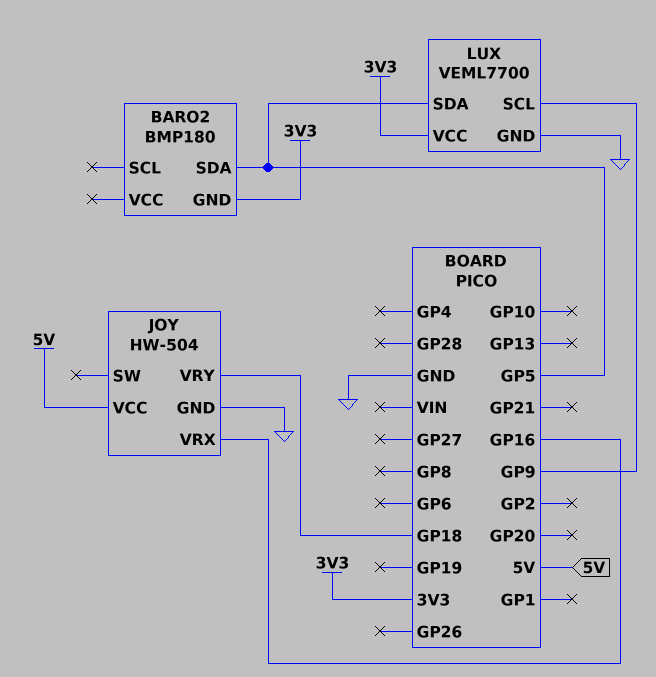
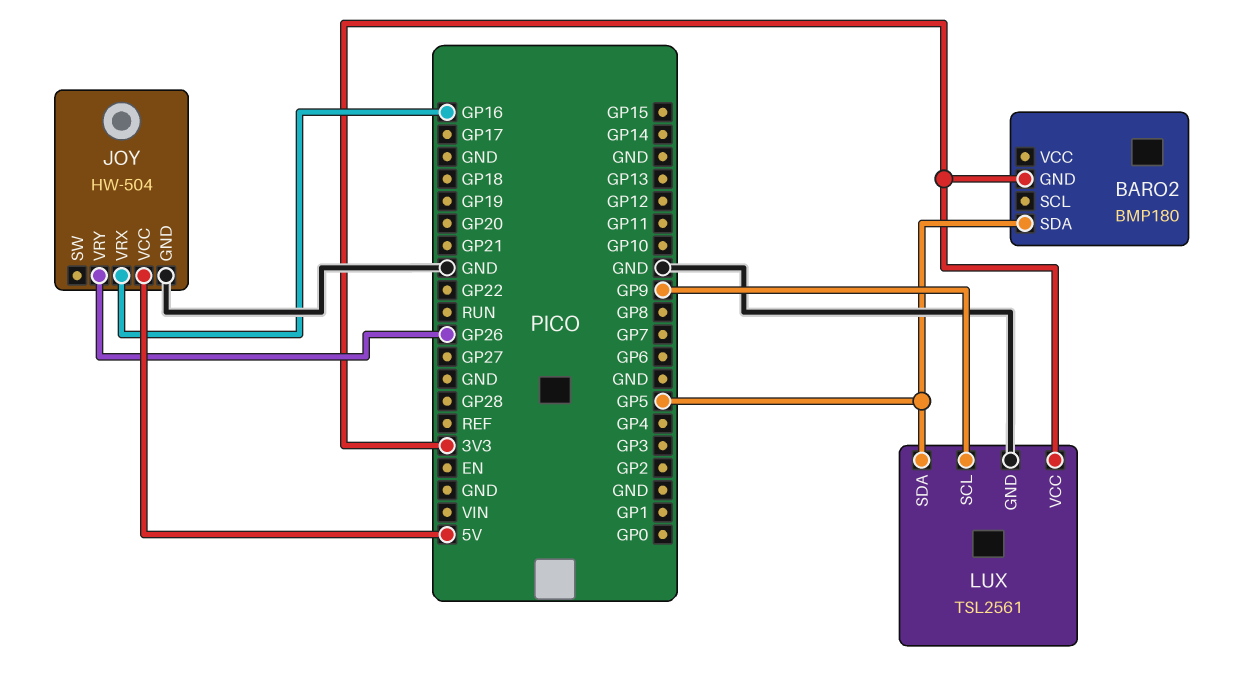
JOY pin VRY: GP18 -> GP26
LUX: VEML7700 -> TSL2561

